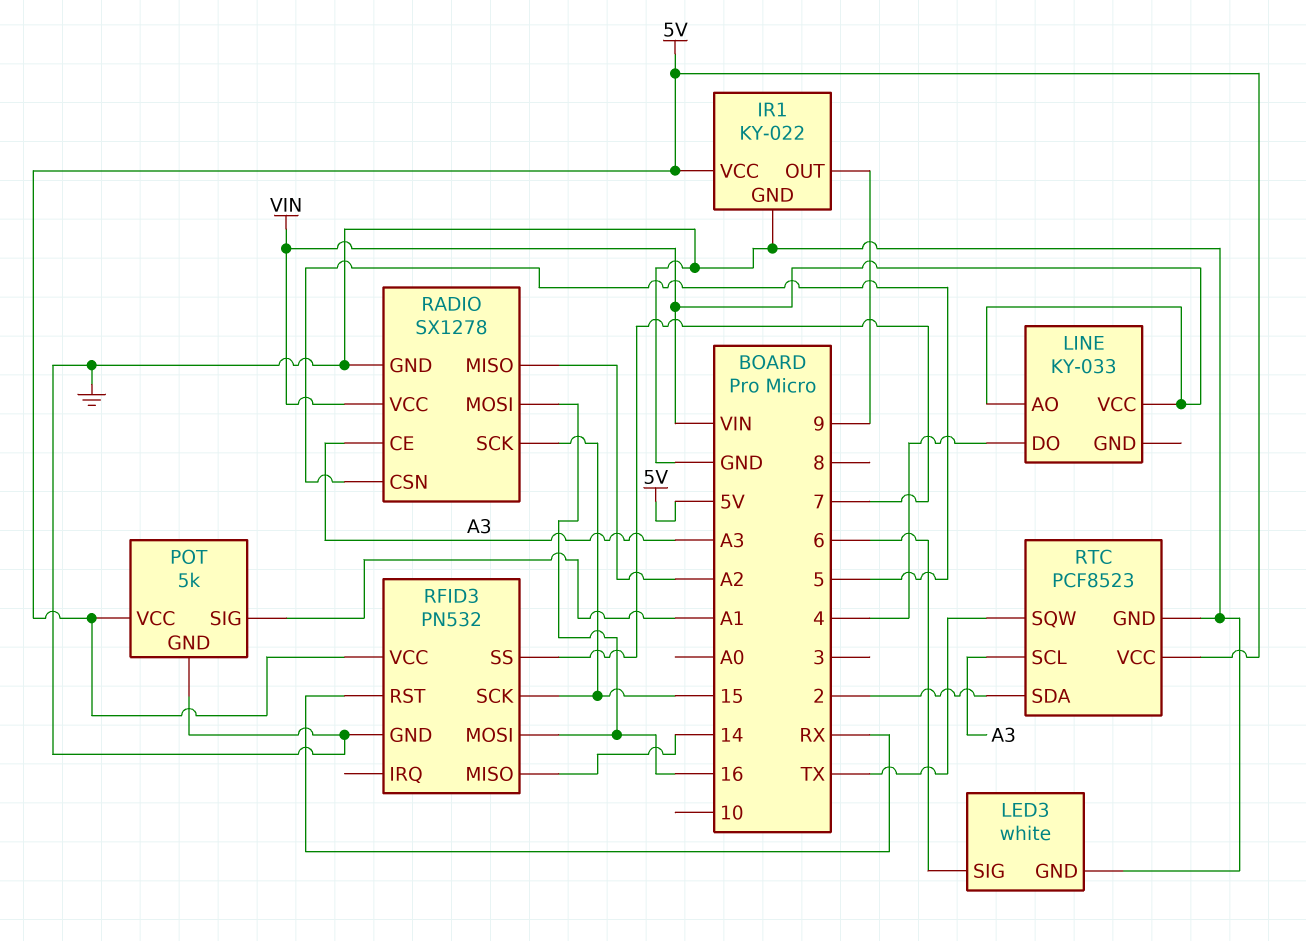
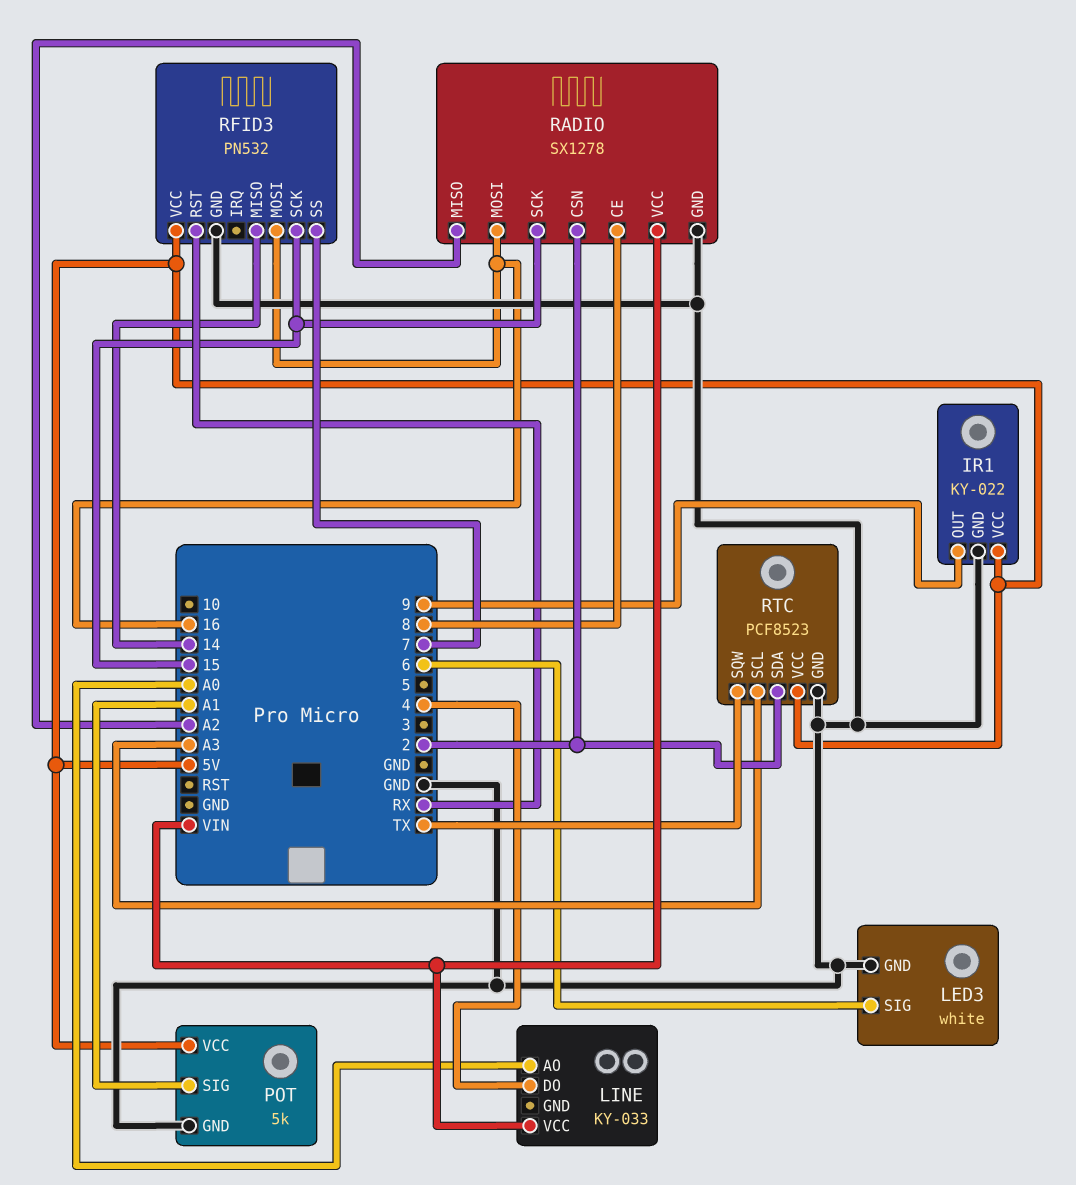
LINE pin AO: VIN -> A0
RADIO pin CE: A3 -> 8
RADIO pin CSN: 5 -> 2

